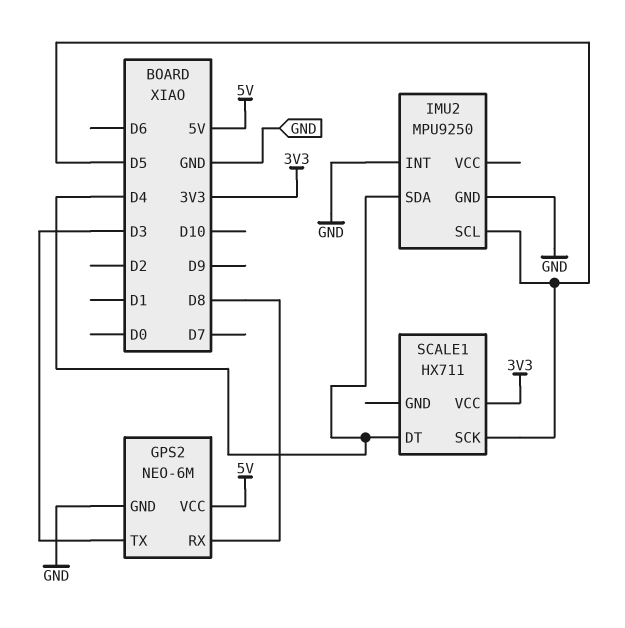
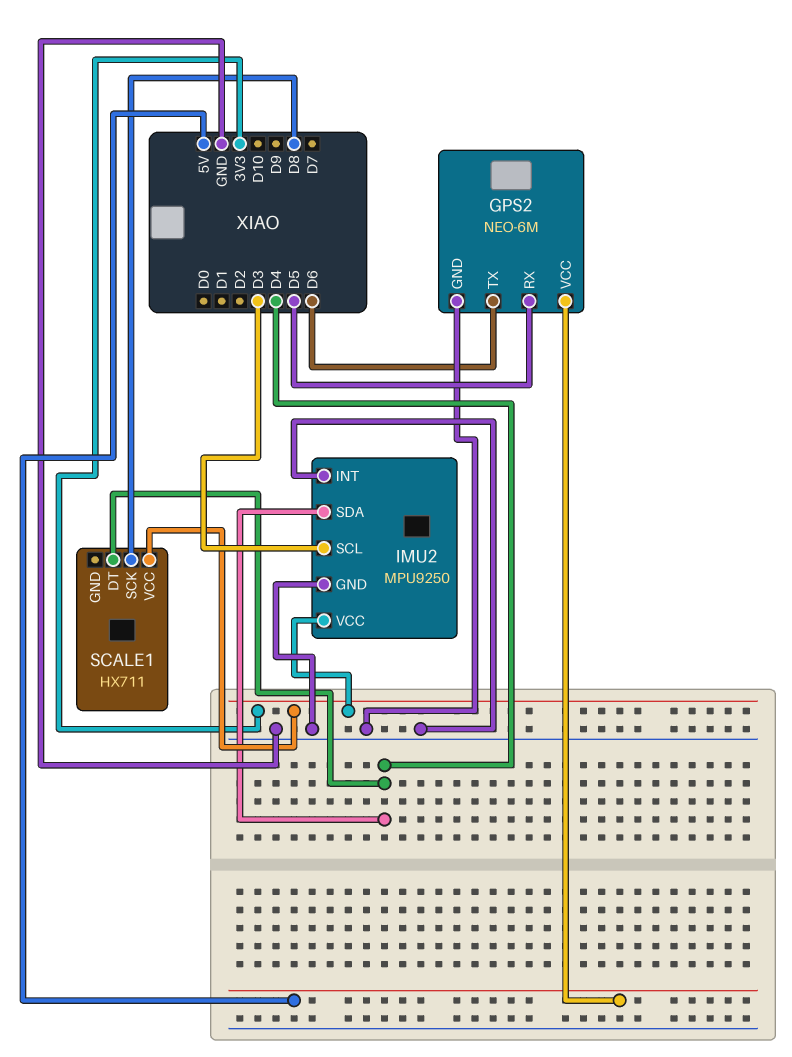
GPS2 pin RX: D8 -> D5
GPS2 pin TX: D3 -> D6
IMU2 pin SCL: D5 -> D3
IMU2 pin VCC: none -> 3V3
SCALE1 pin SCK: D5 -> D8

